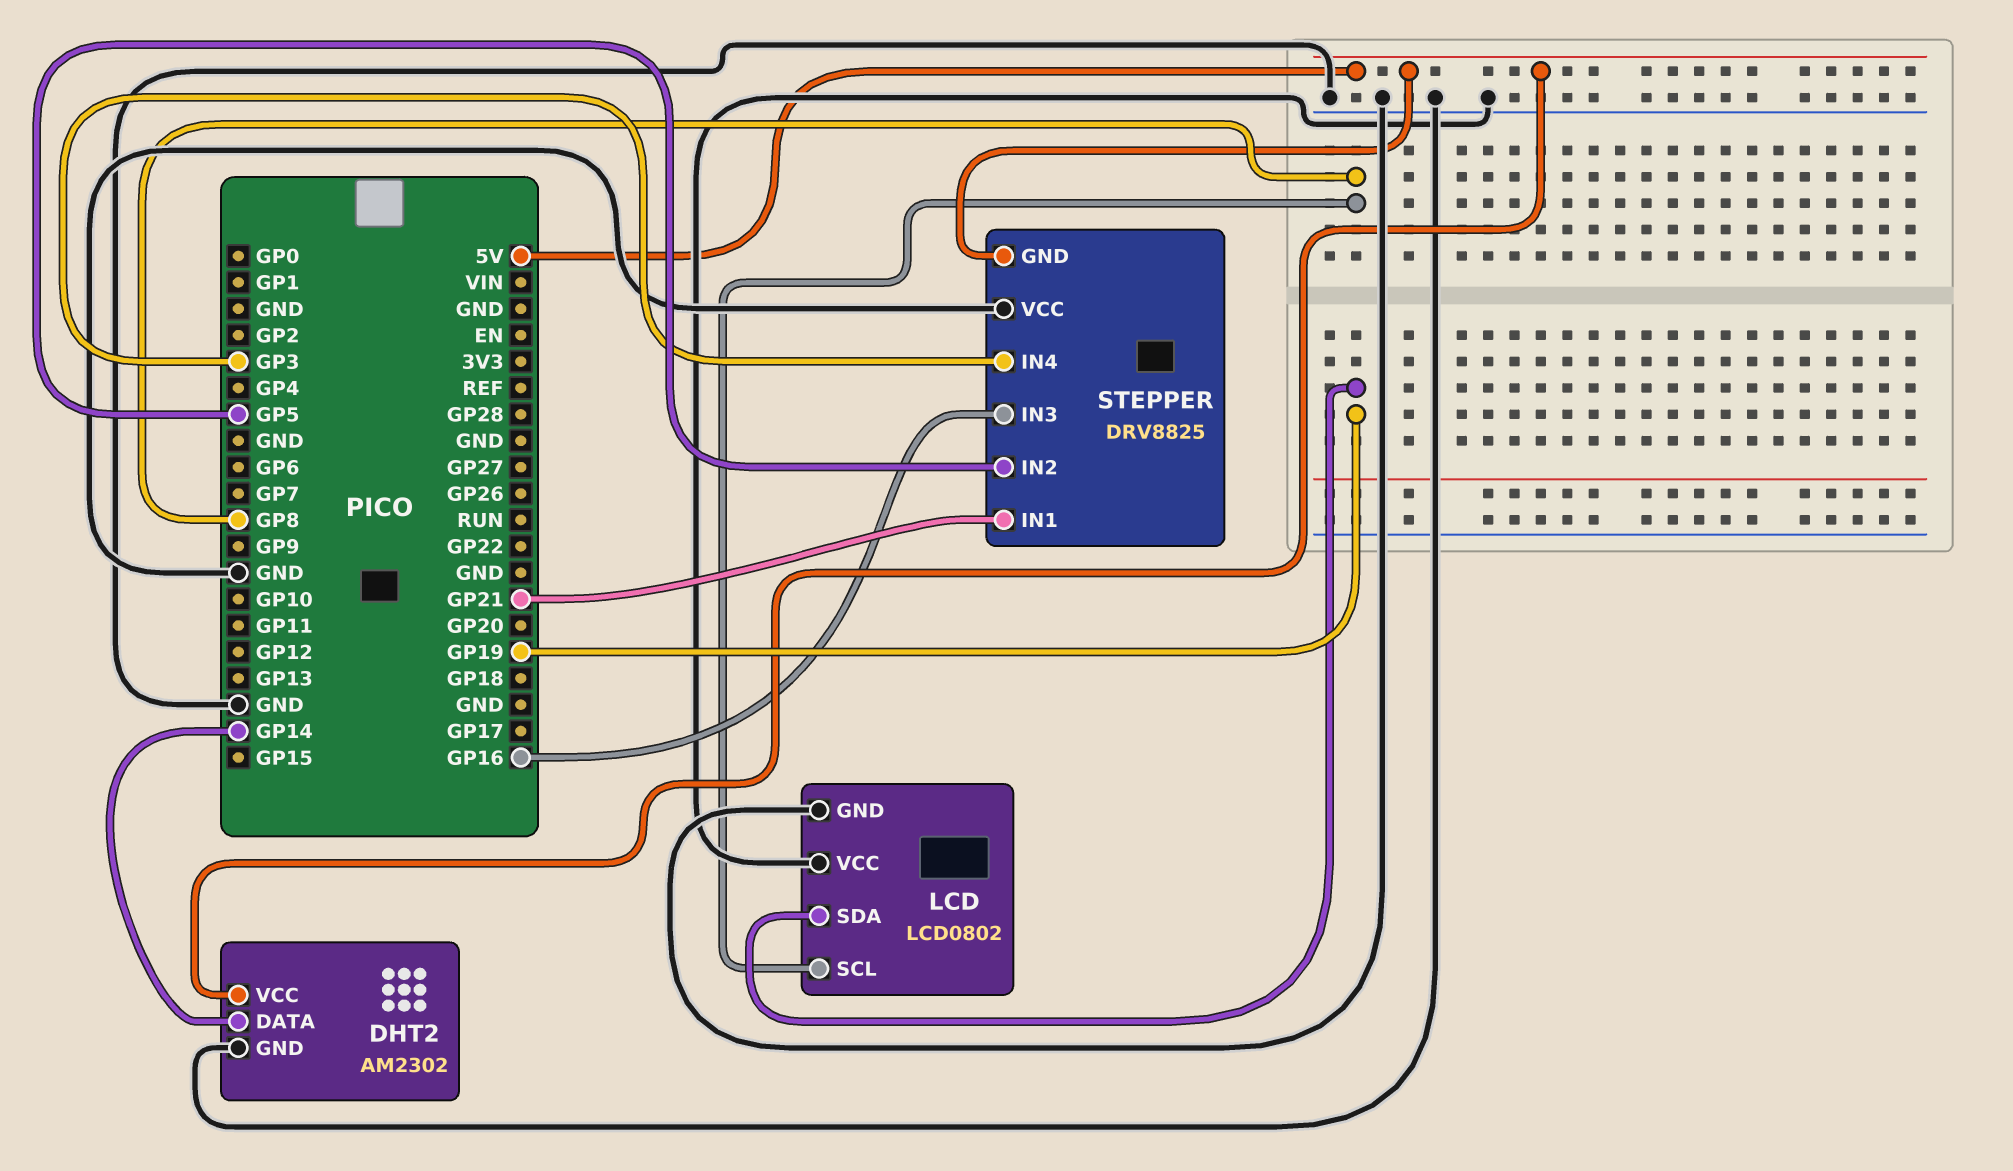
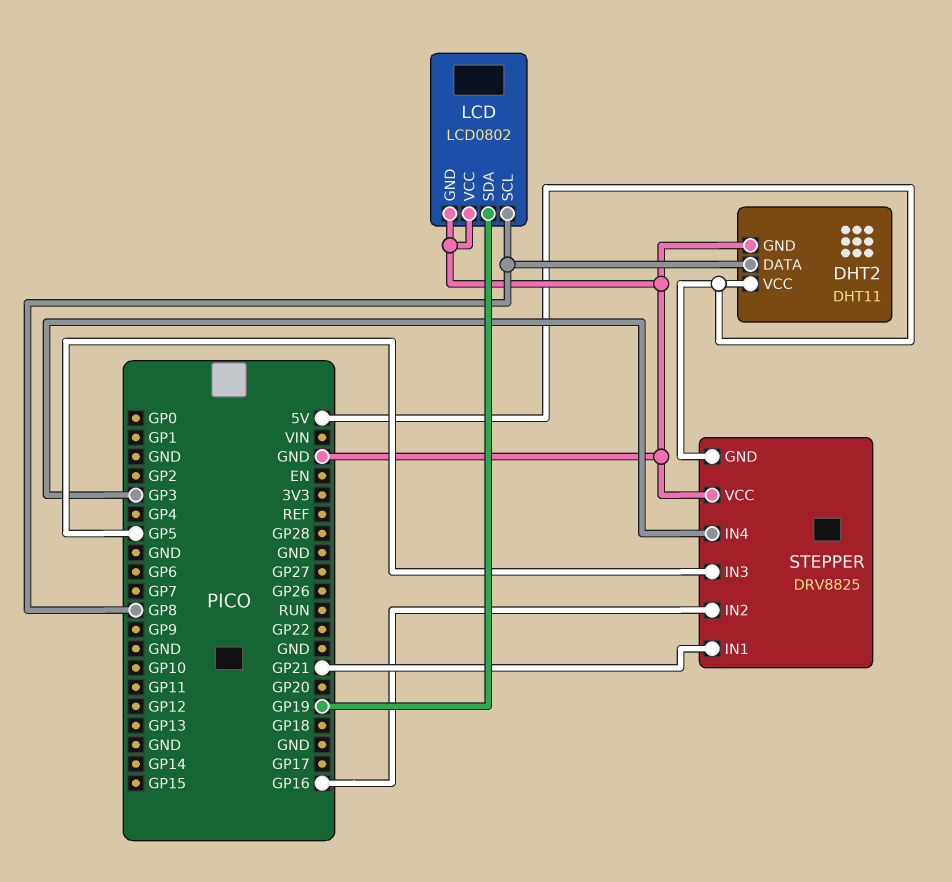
DHT2: AM2302 -> DHT11
DHT2 pin DATA: GP14 -> GP8
STEPPER pin IN2: GP5 -> GP16
STEPPER pin IN3: GP16 -> GP5

